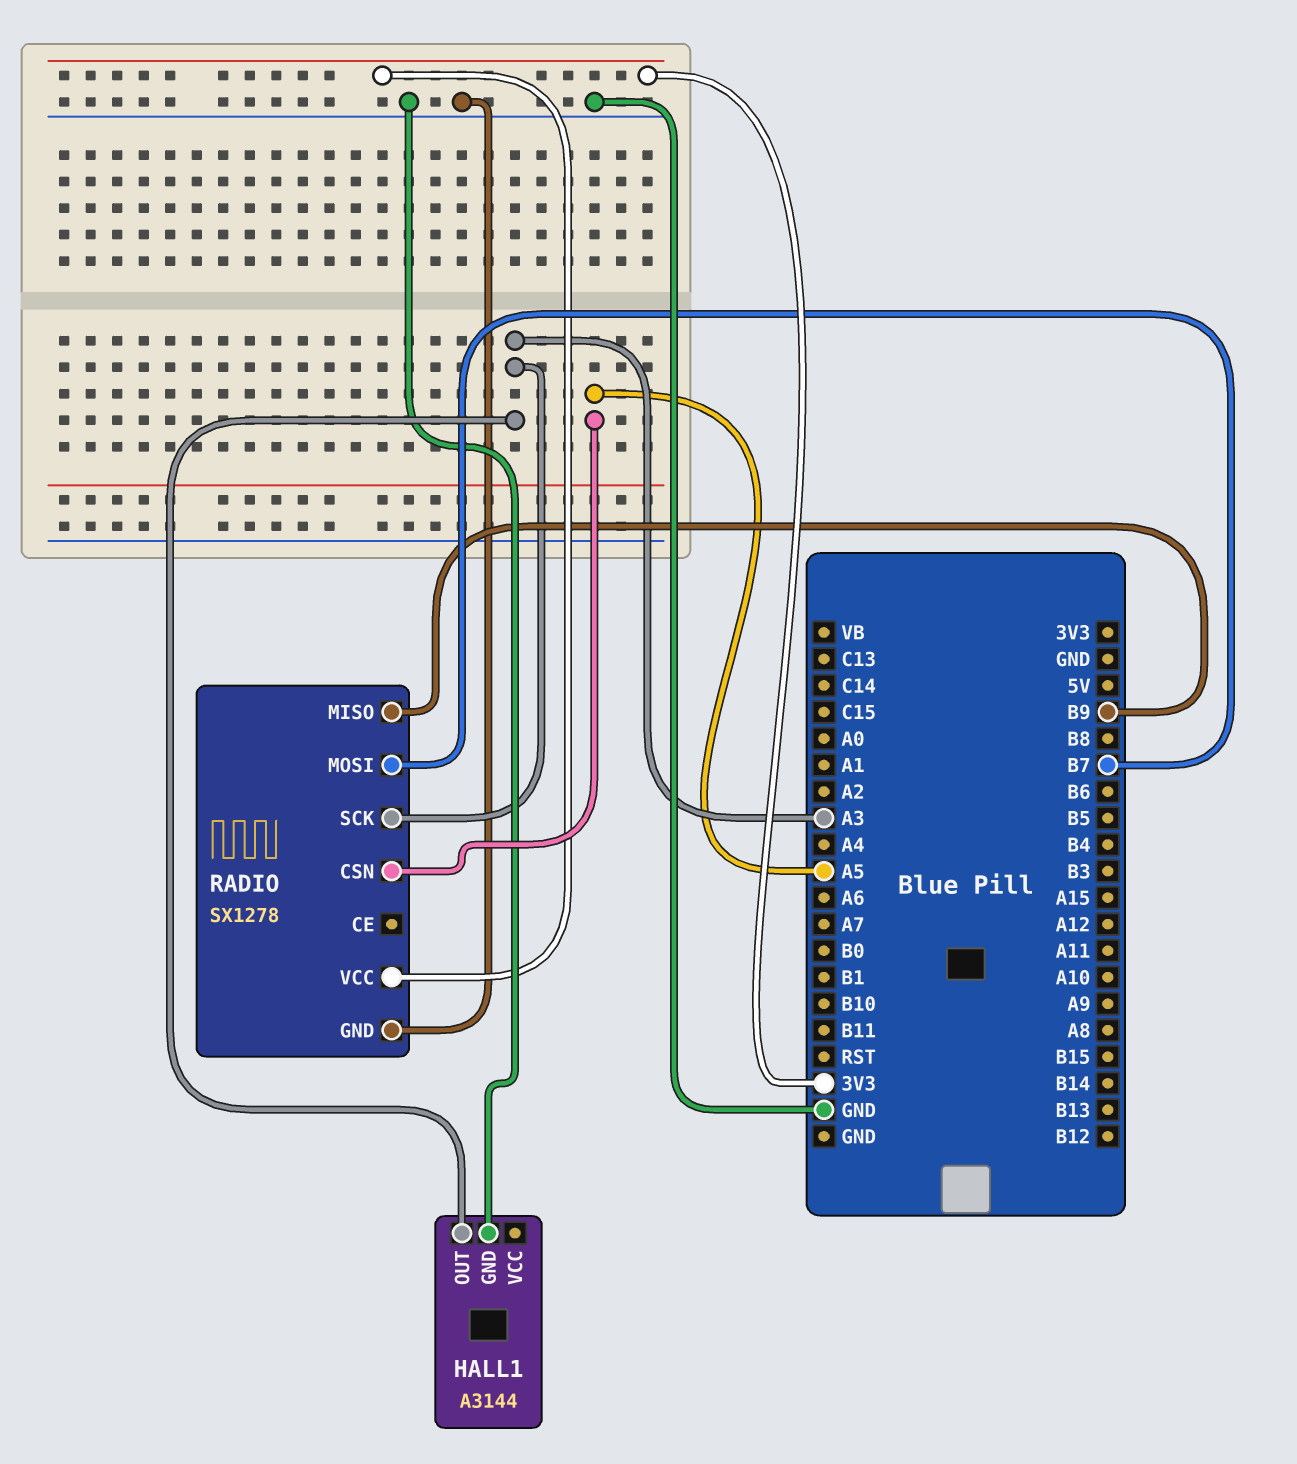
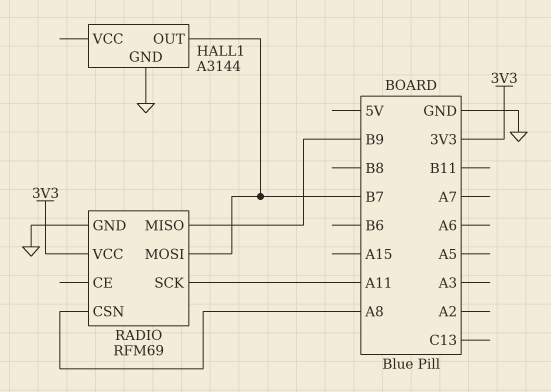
HALL1 pin OUT: A3 -> B7
RADIO: SX1278 -> RFM69
RADIO pin CSN: A5 -> A8
RADIO pin SCK: A3 -> A11

